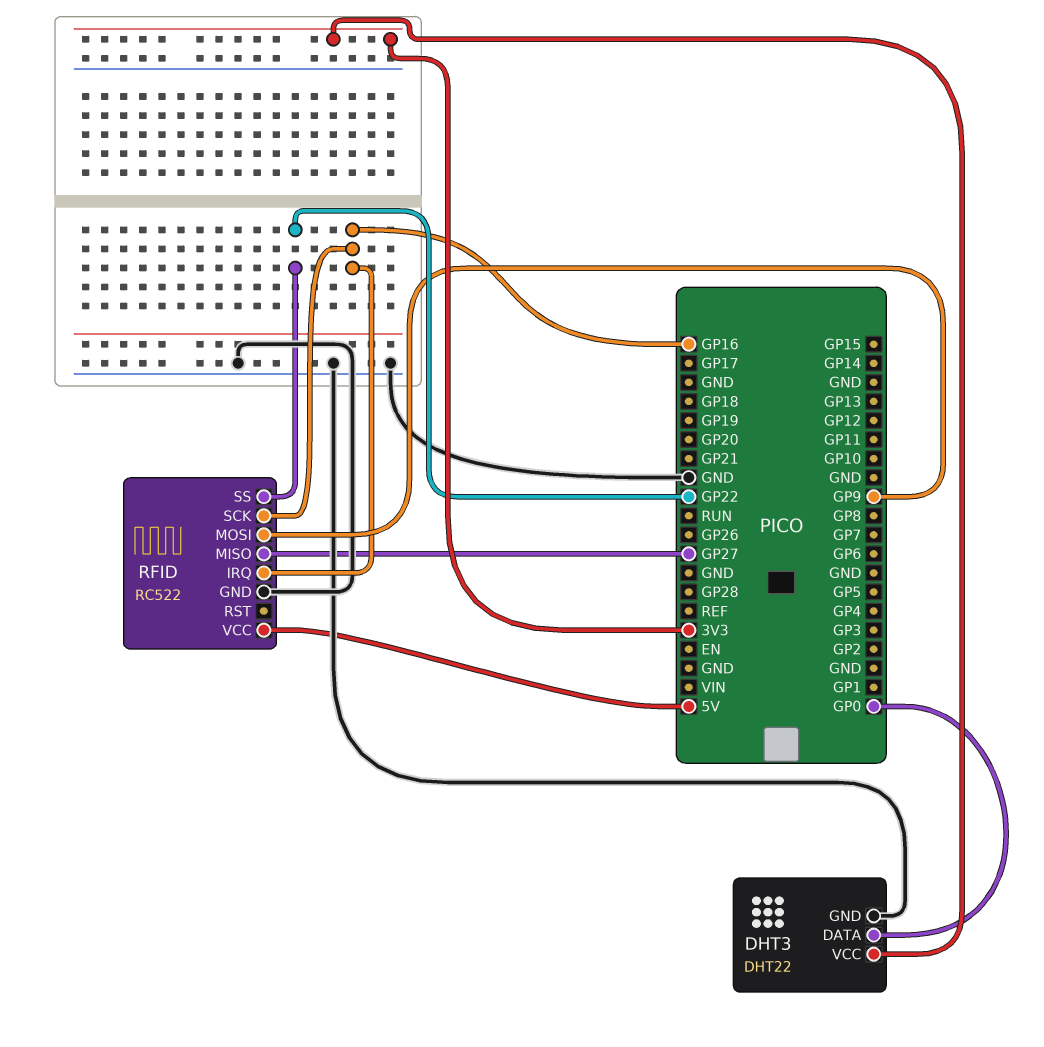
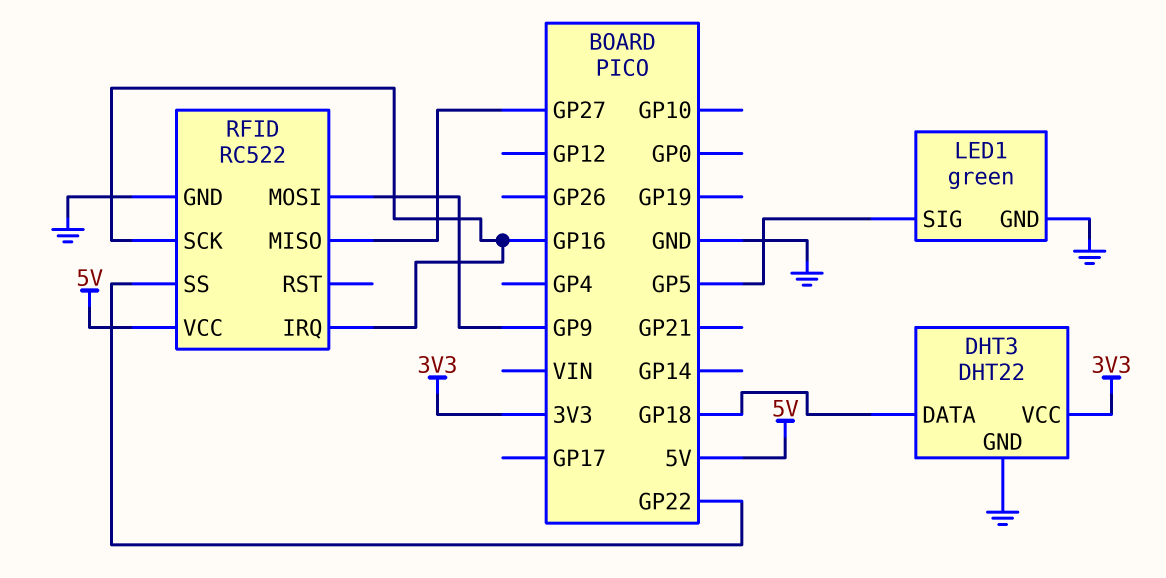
DHT3 pin DATA: GP0 -> GP18
LED1: none -> green
LED1 pin GND: none -> GND
LED1 pin SIG: none -> GP5

